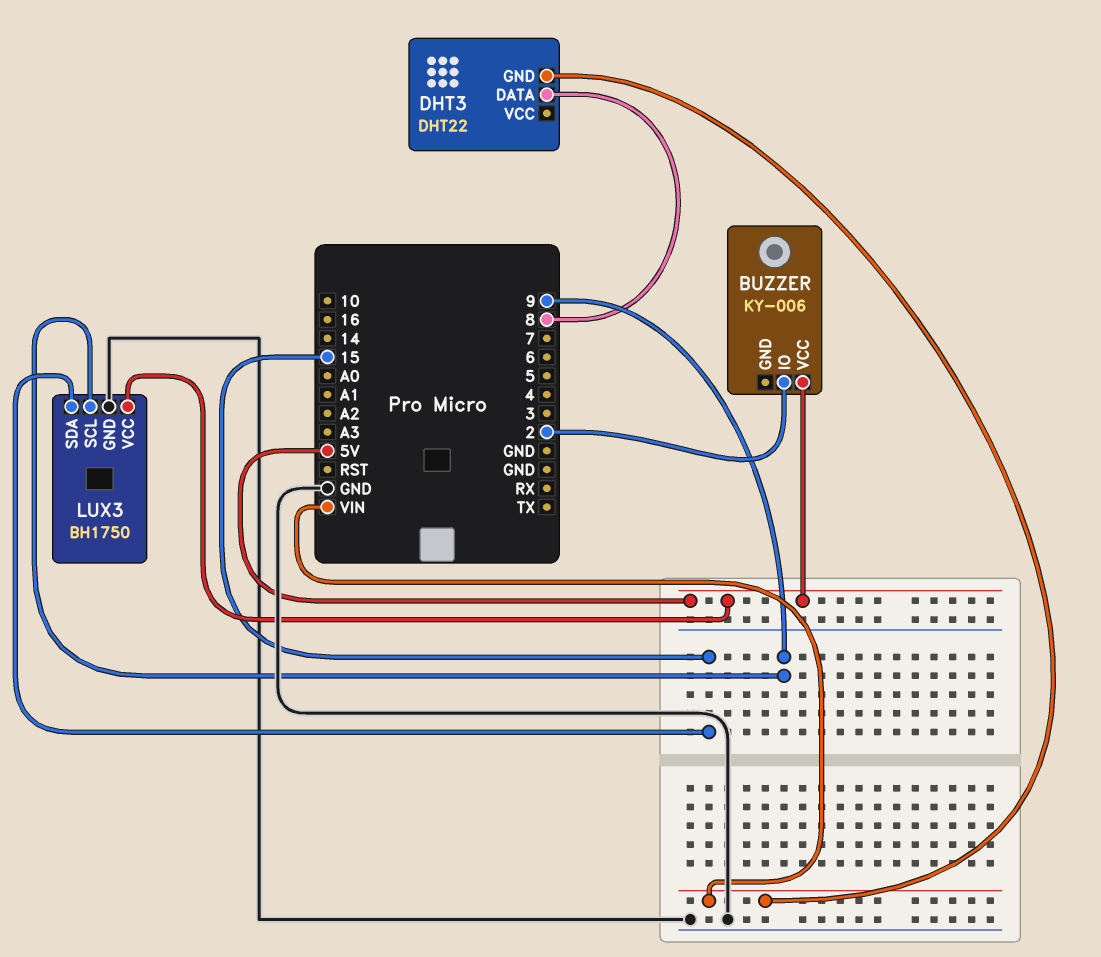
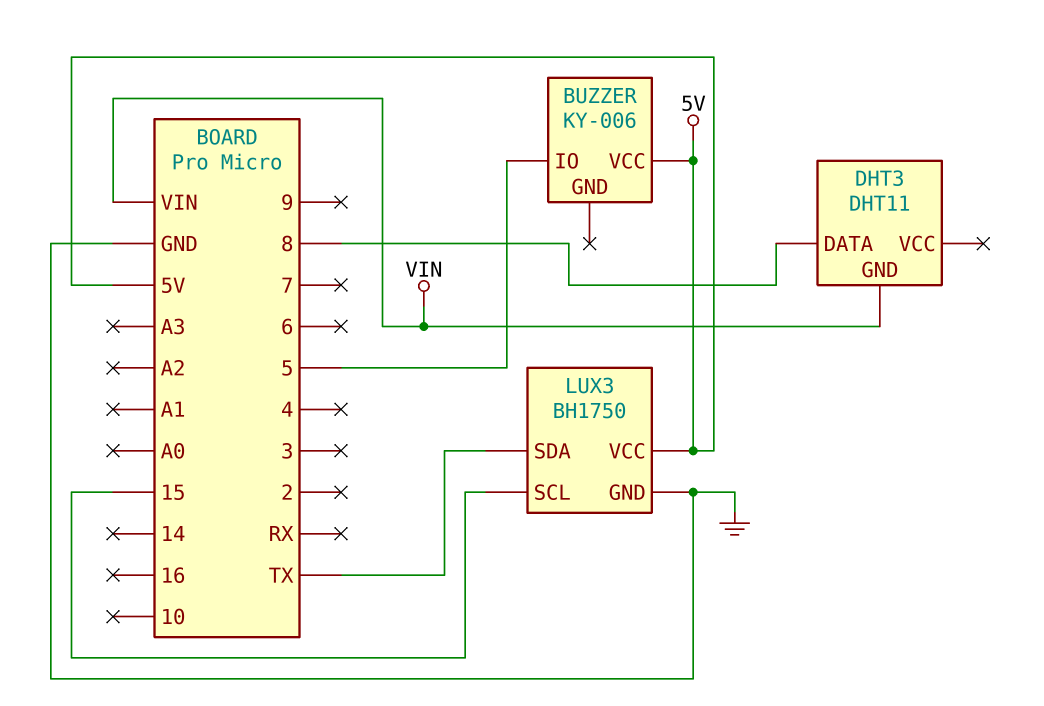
BUZZER pin IO: 2 -> 5
DHT3: DHT22 -> DHT11
LUX3 pin SCL: 9 -> 15
LUX3 pin SDA: 15 -> TX

